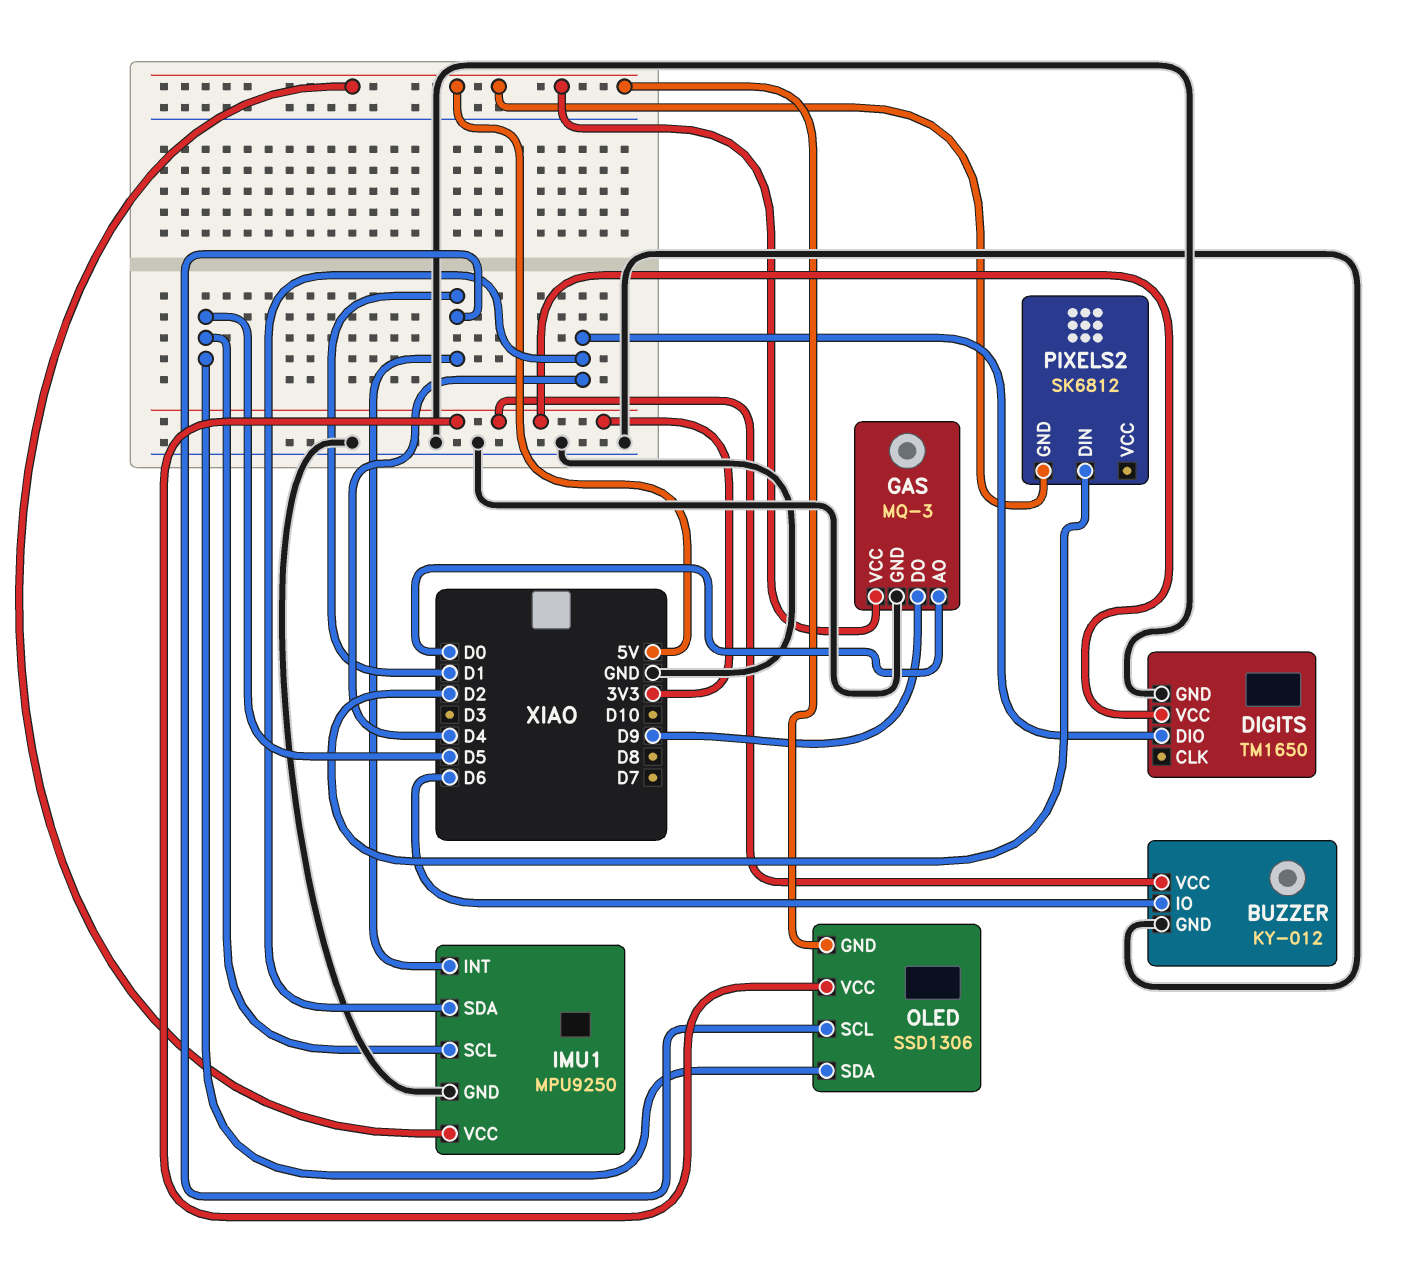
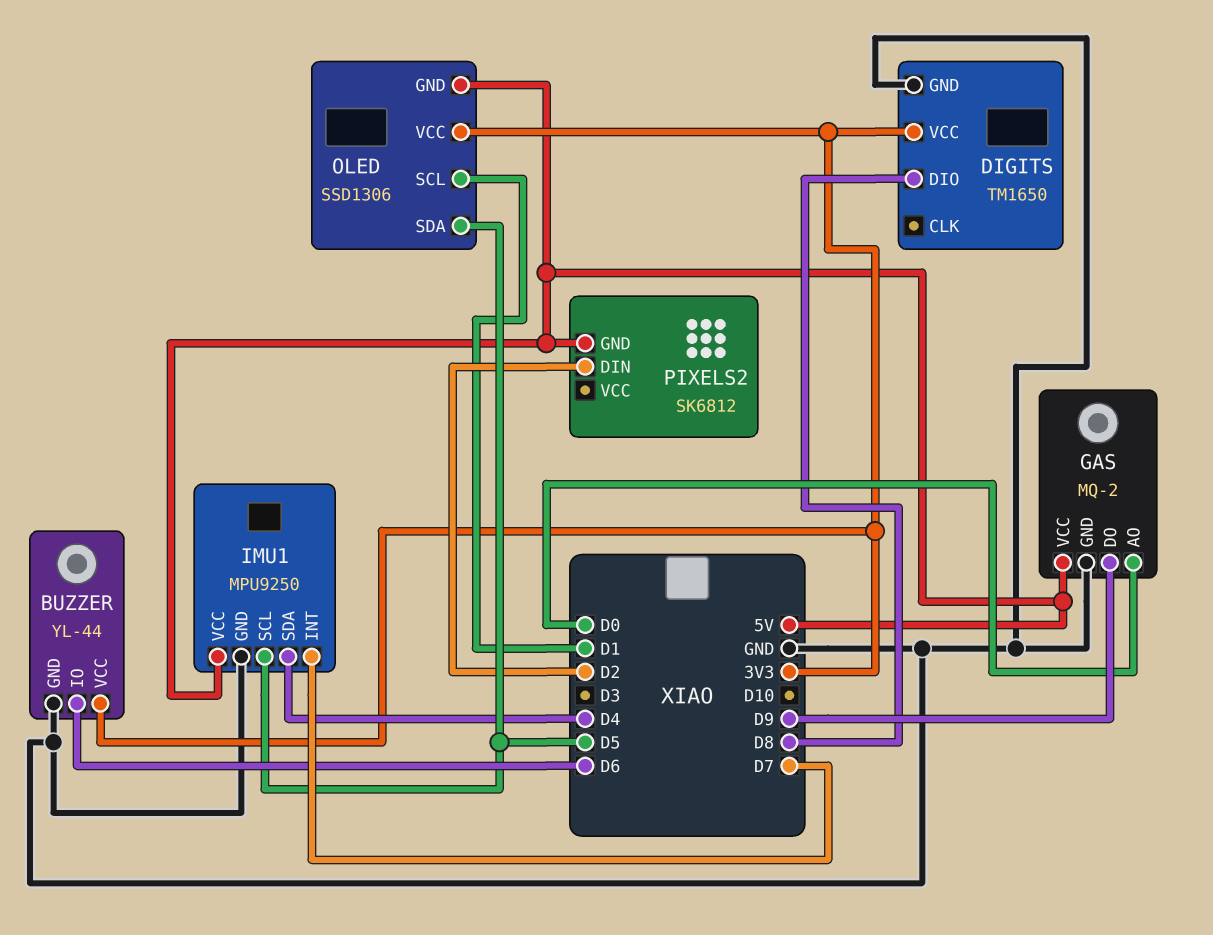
BUZZER: KY-012 -> YL-44
DIGITS pin DIO: D4 -> D8
GAS: MQ-3 -> MQ-2
IMU1 pin INT: D1 -> D7

